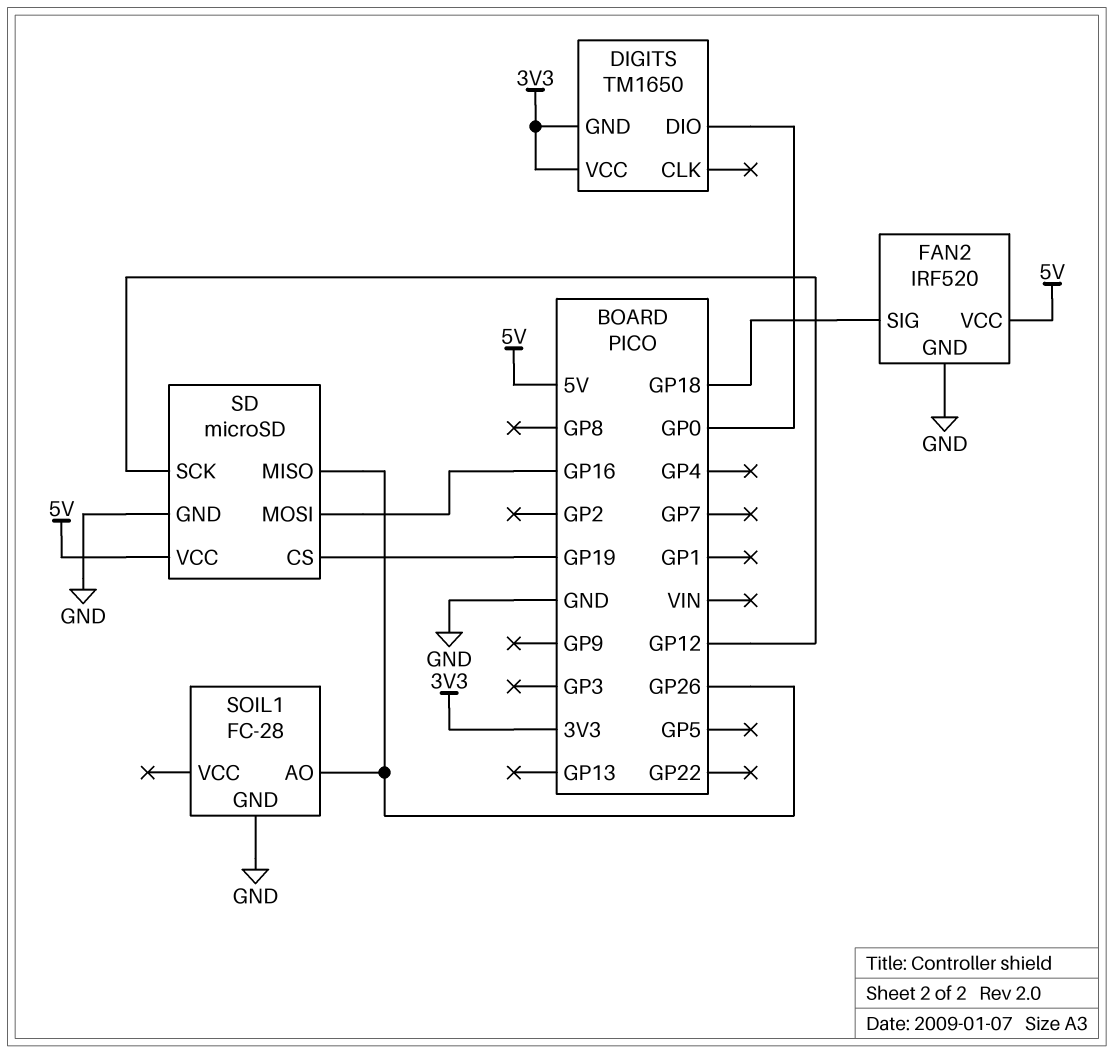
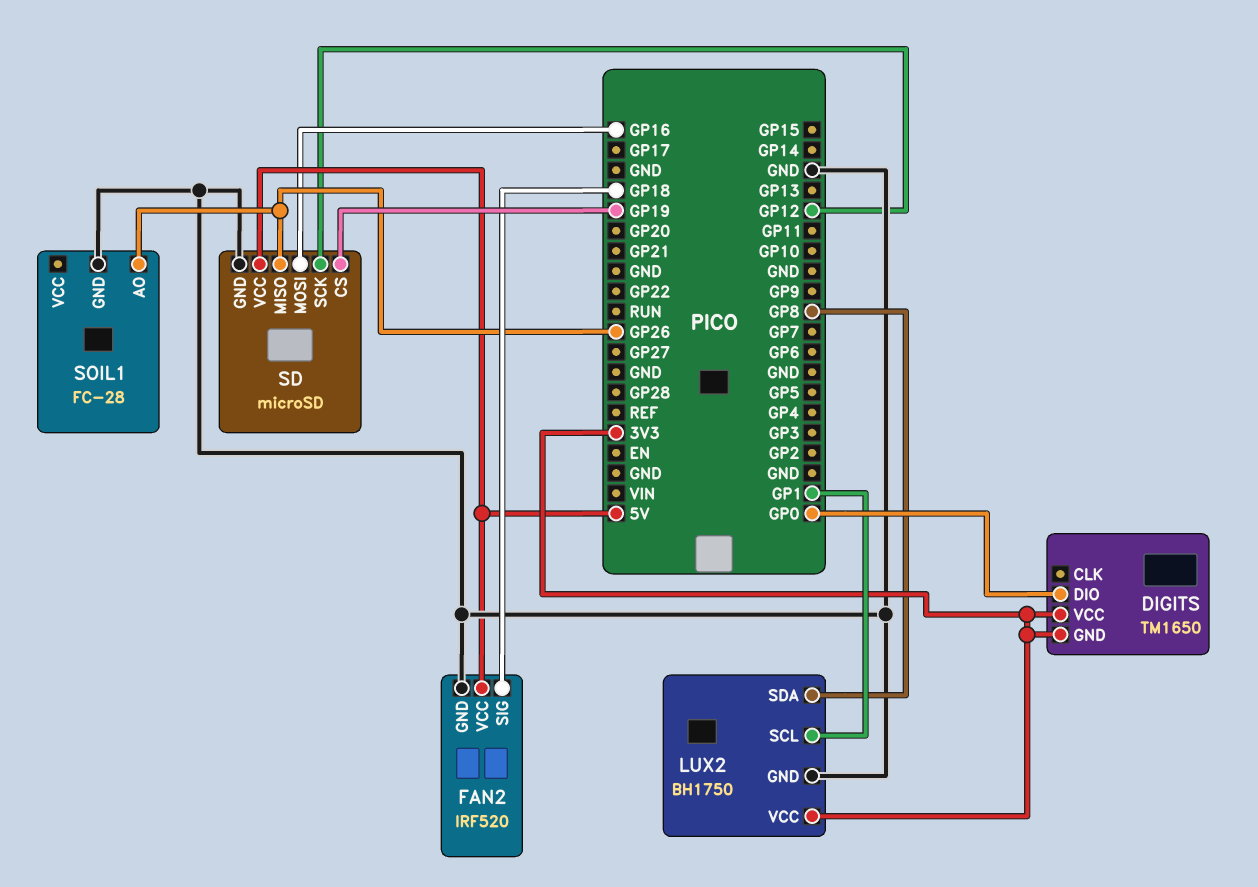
LUX2: none -> BH1750
LUX2 pin GND: none -> GND
LUX2 pin SCL: none -> GP1
LUX2 pin SDA: none -> GP8
LUX2 pin VCC: none -> 3V3

